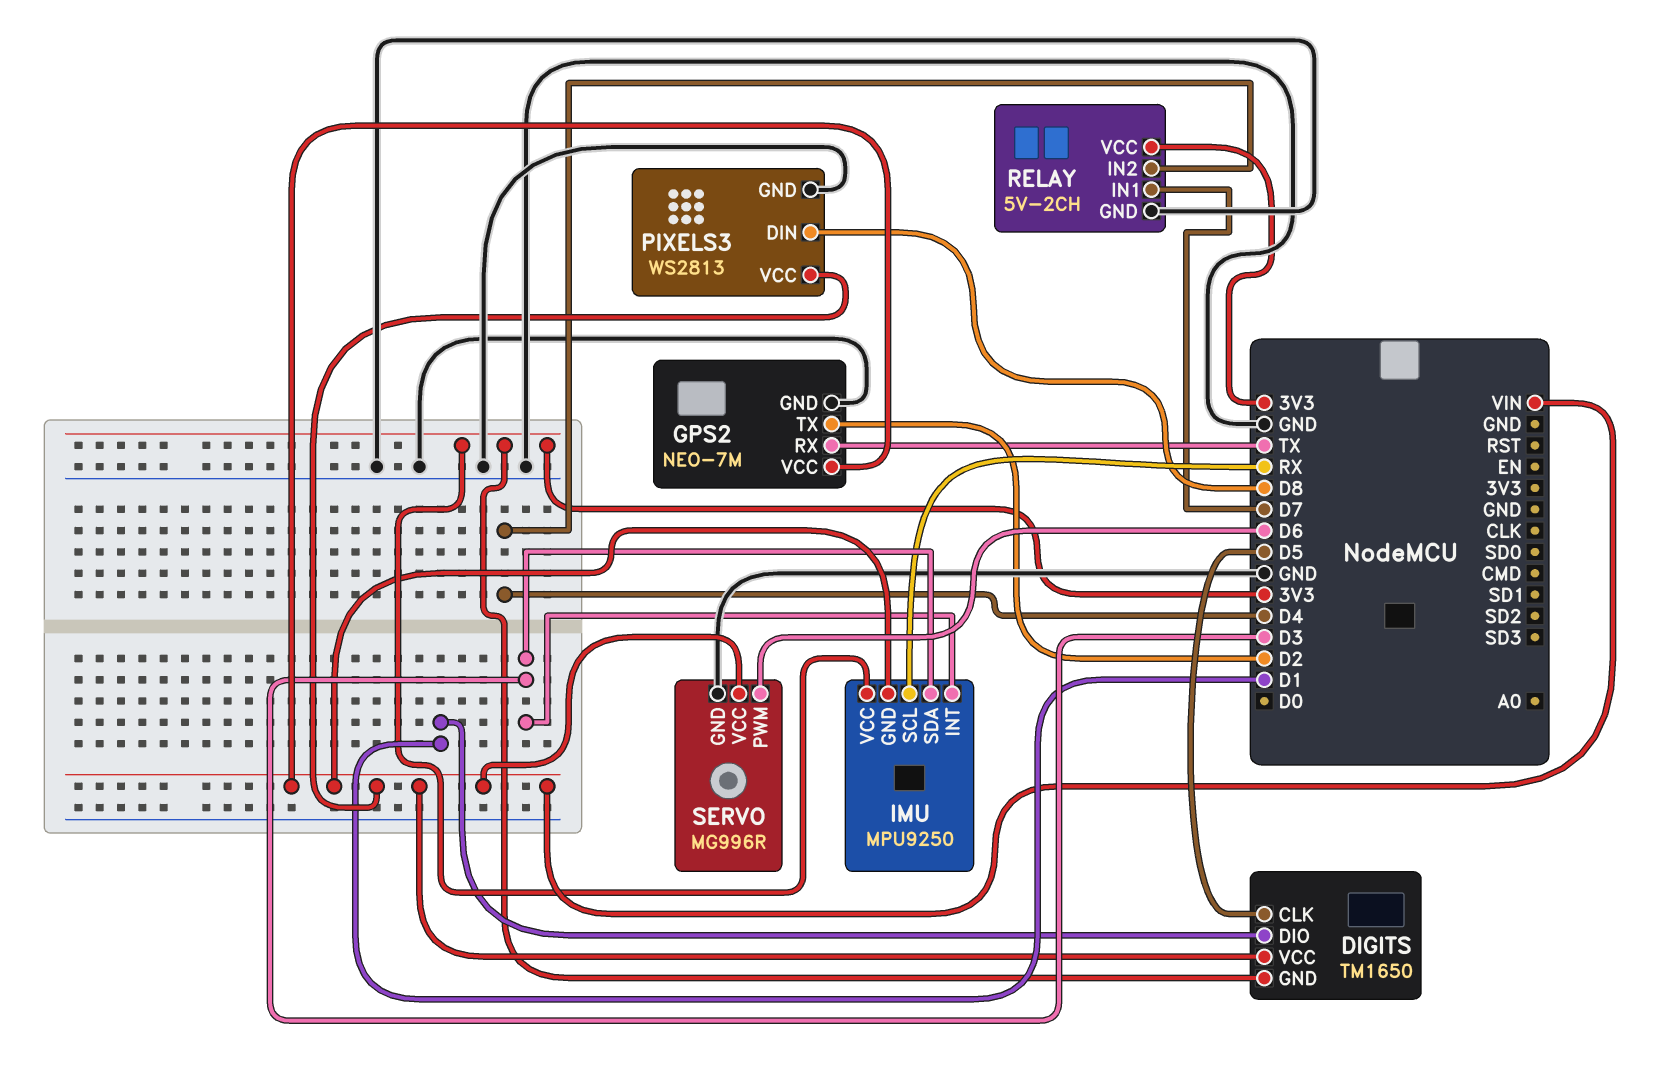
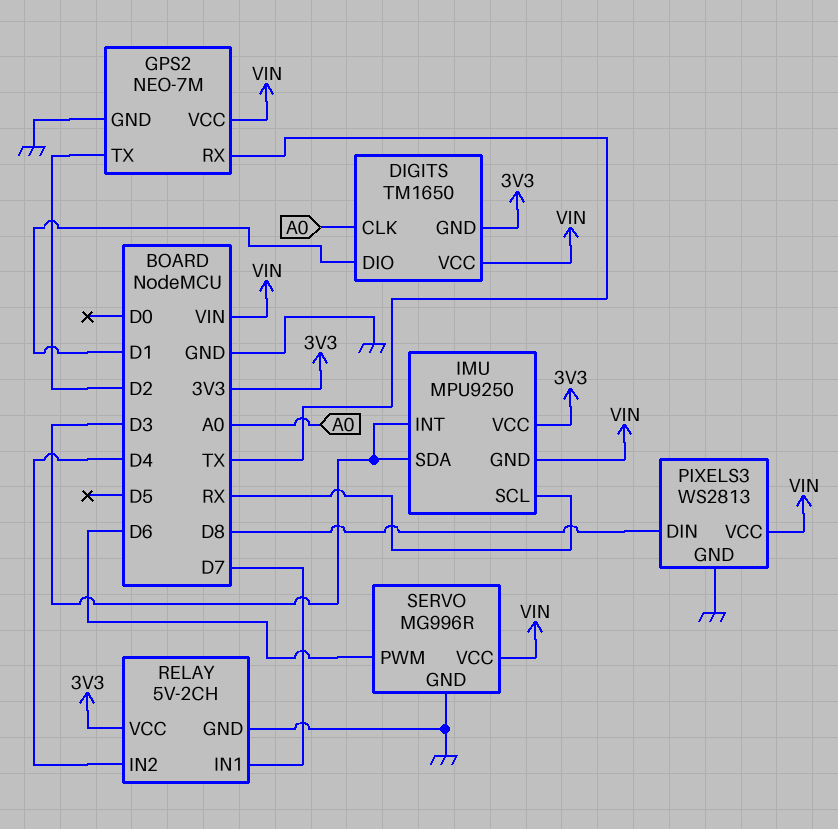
DIGITS pin CLK: D5 -> A0

